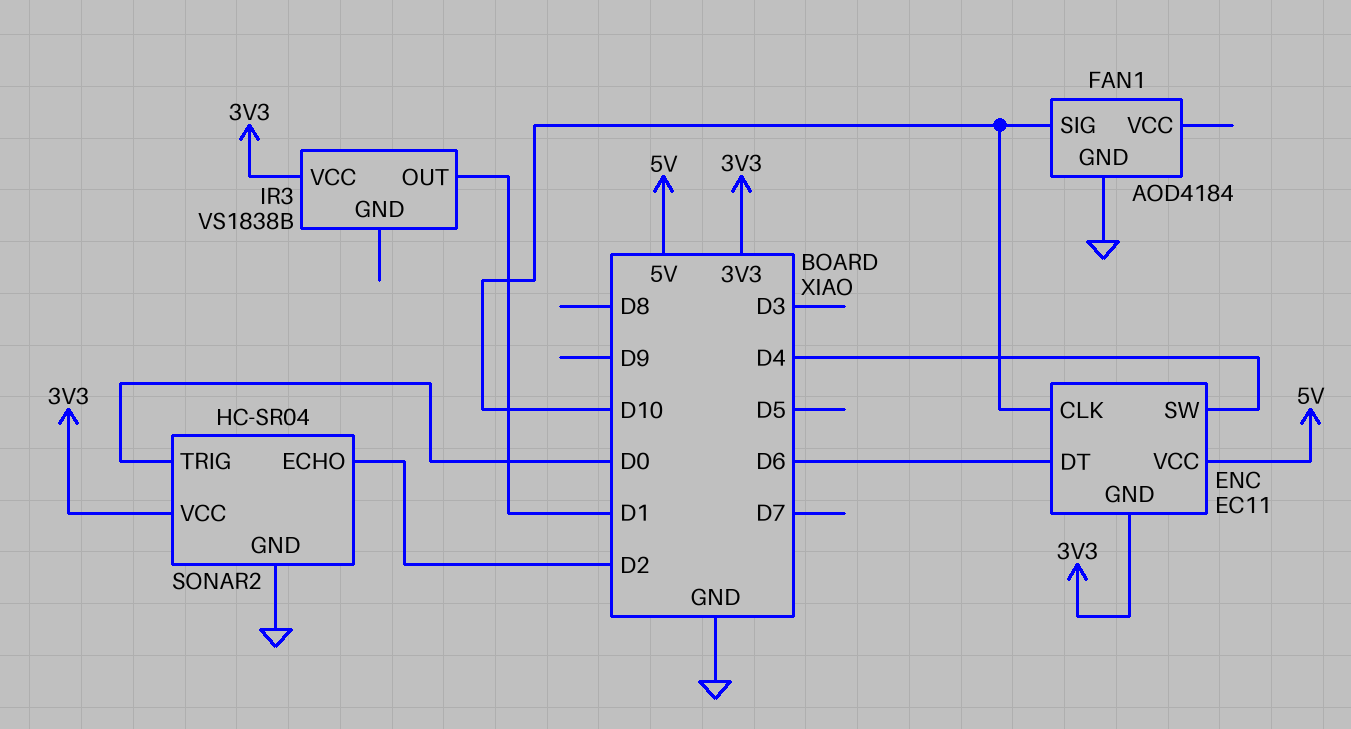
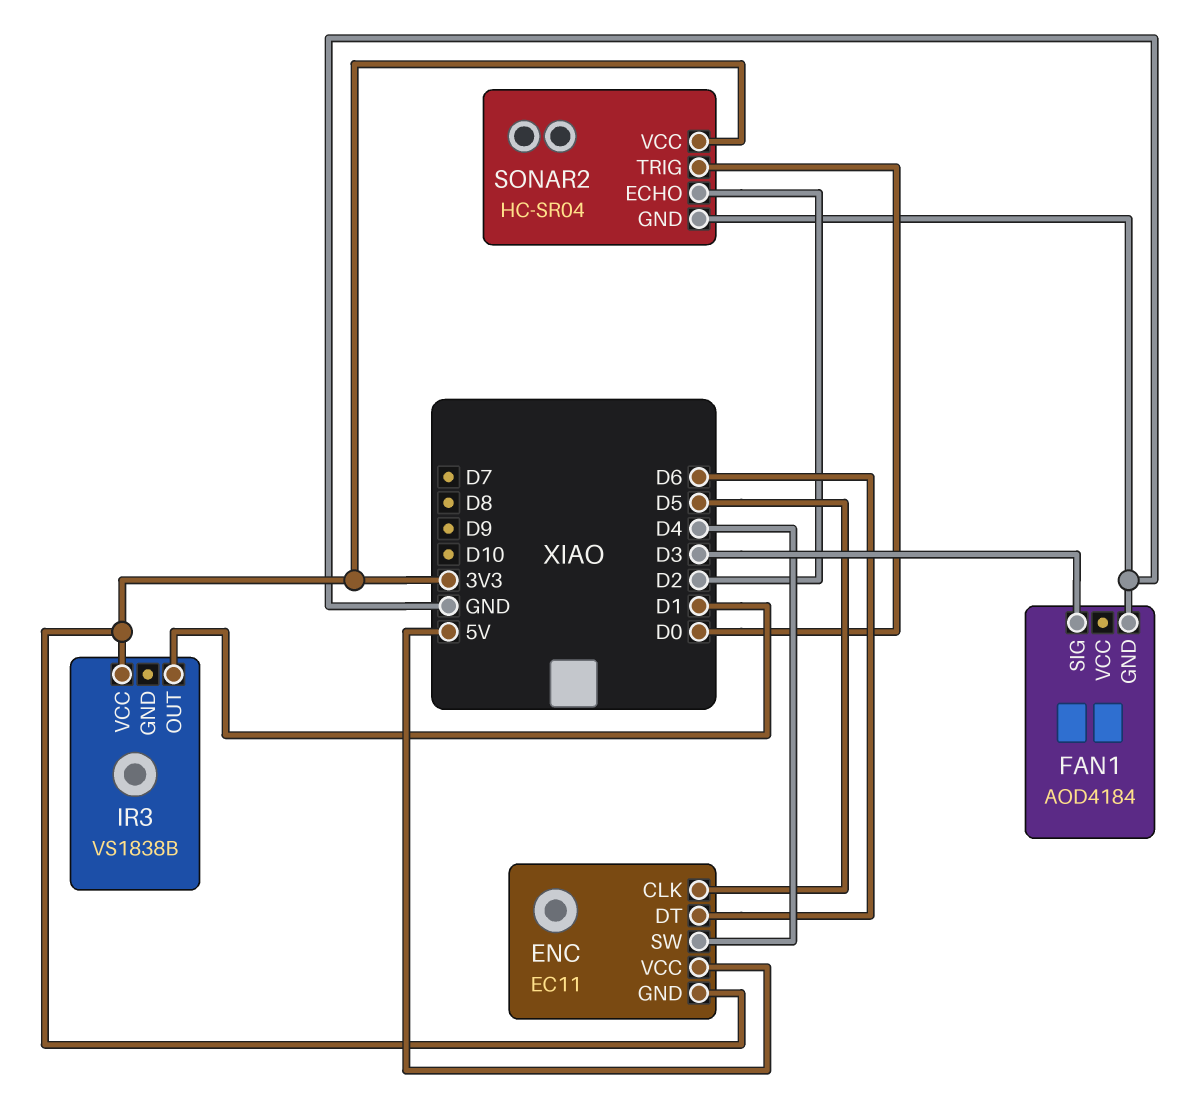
ENC pin CLK: D10 -> D5
FAN1 pin SIG: D10 -> D3

